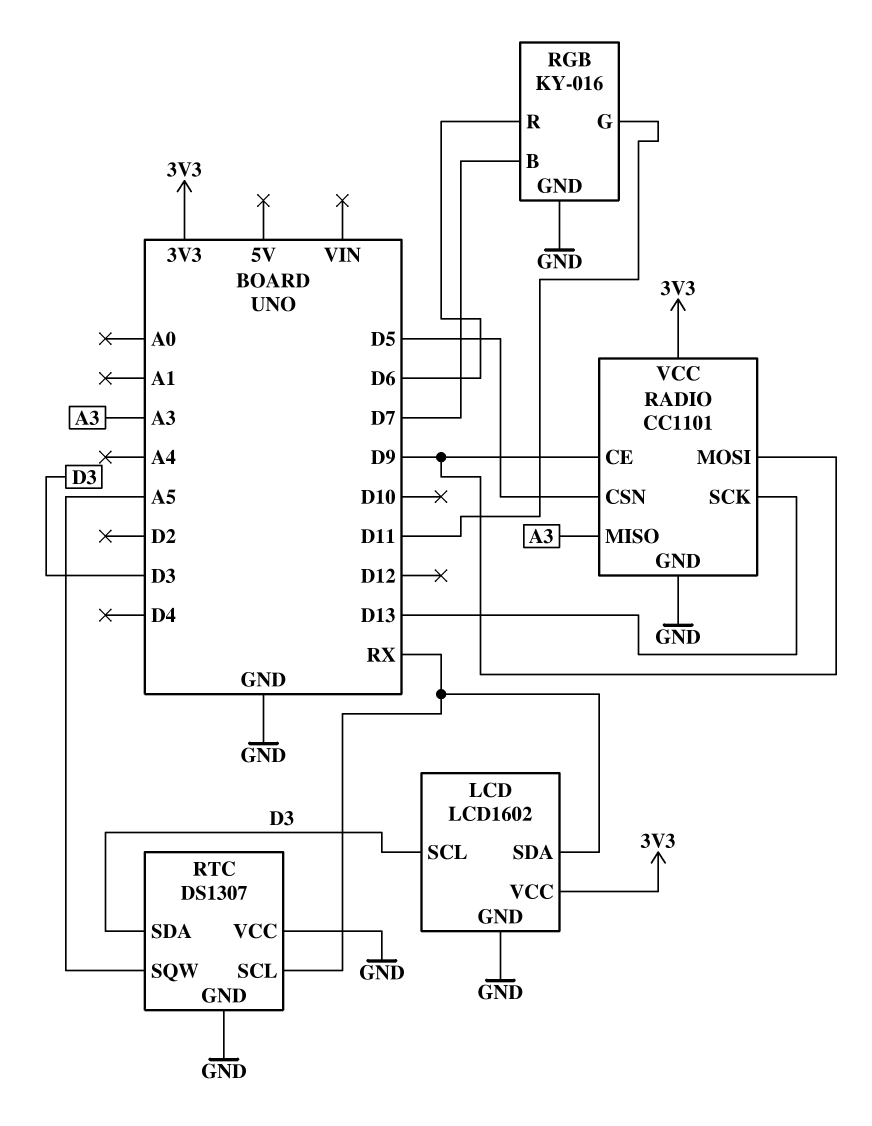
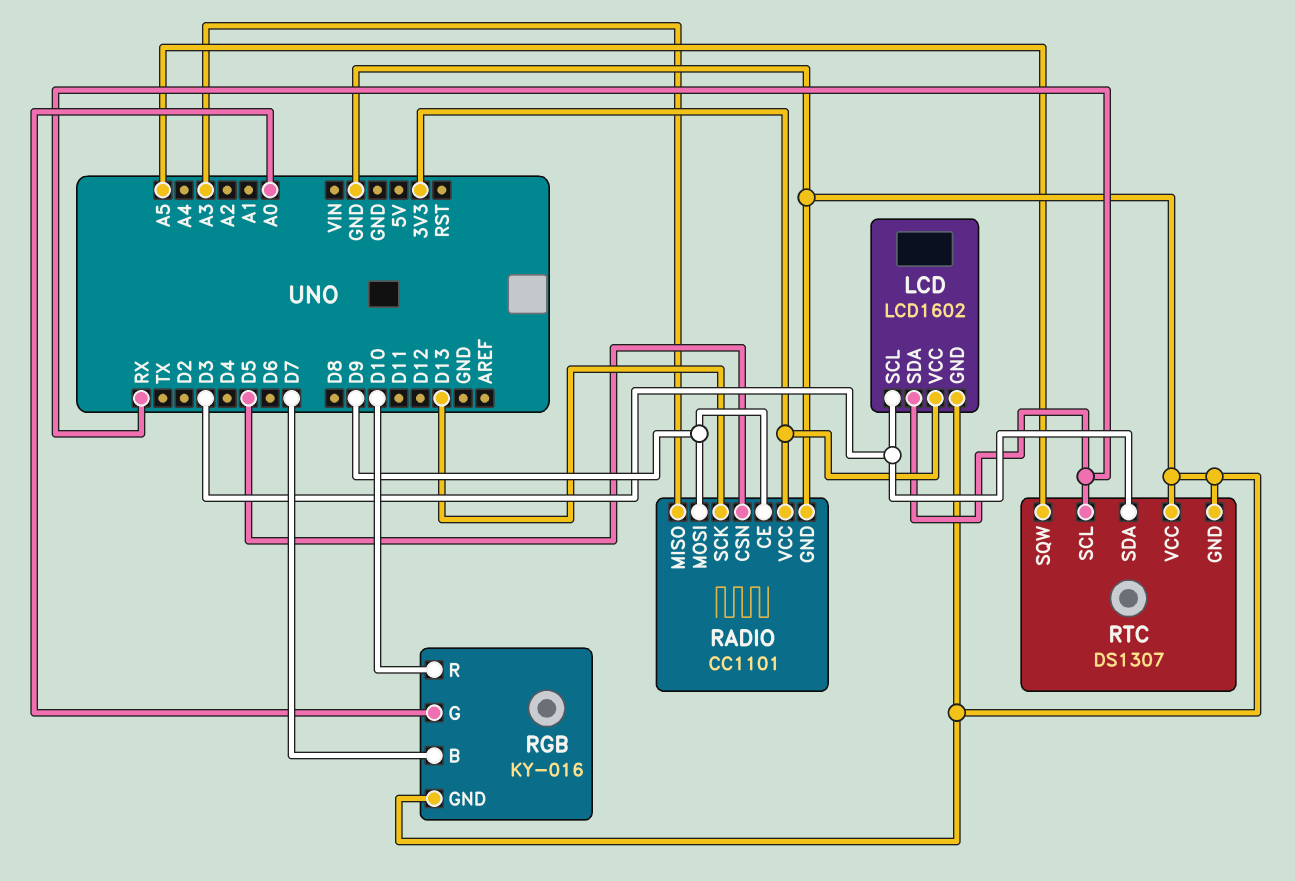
RGB pin G: D11 -> A0
RGB pin R: D6 -> D10

